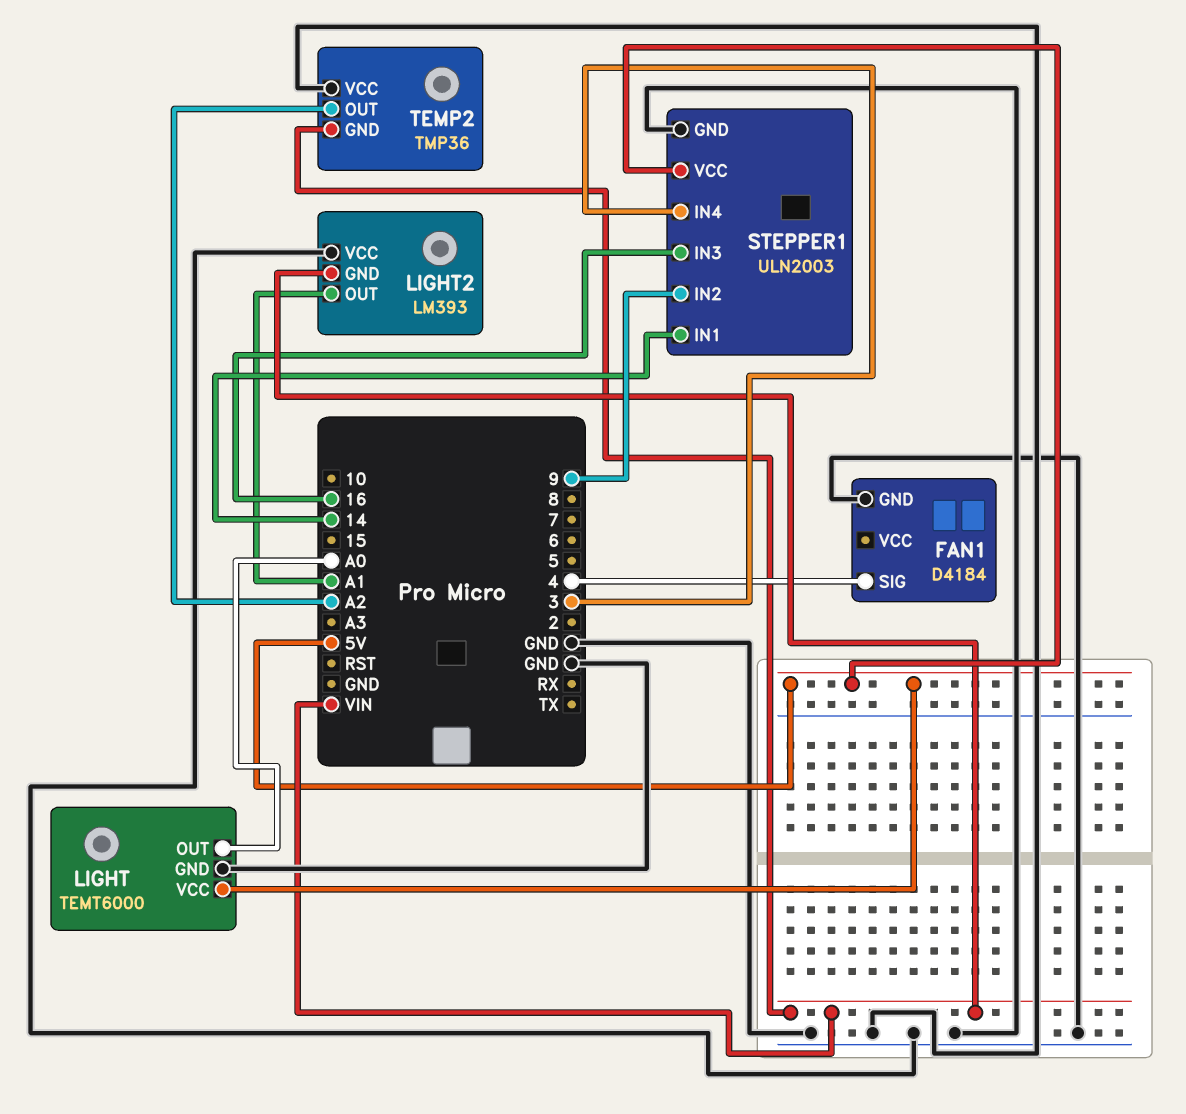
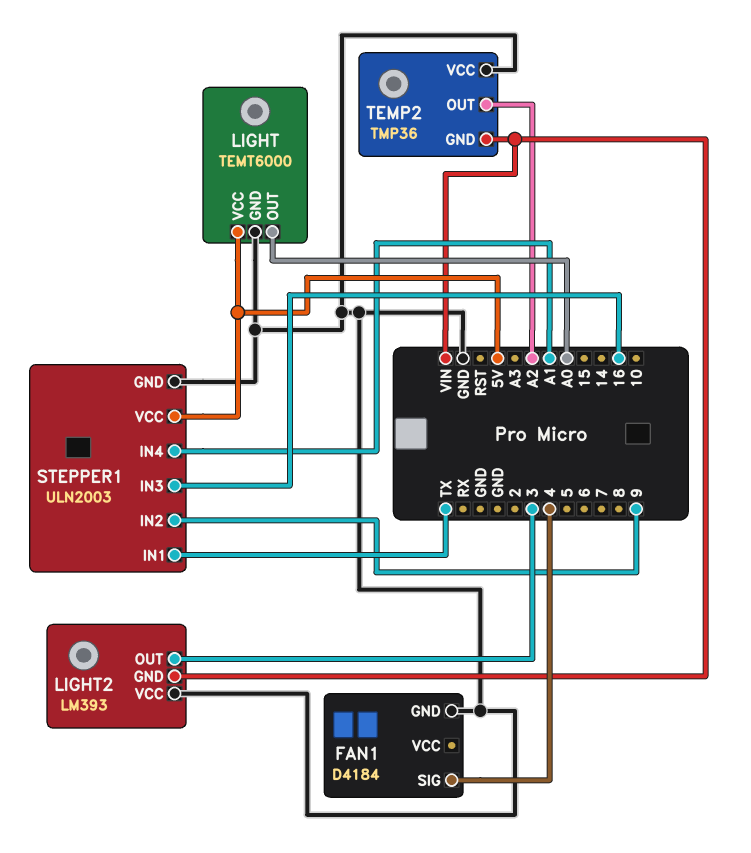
LIGHT2 pin OUT: A1 -> 3
STEPPER1 pin IN1: 14 -> TX
STEPPER1 pin IN4: 3 -> A1

